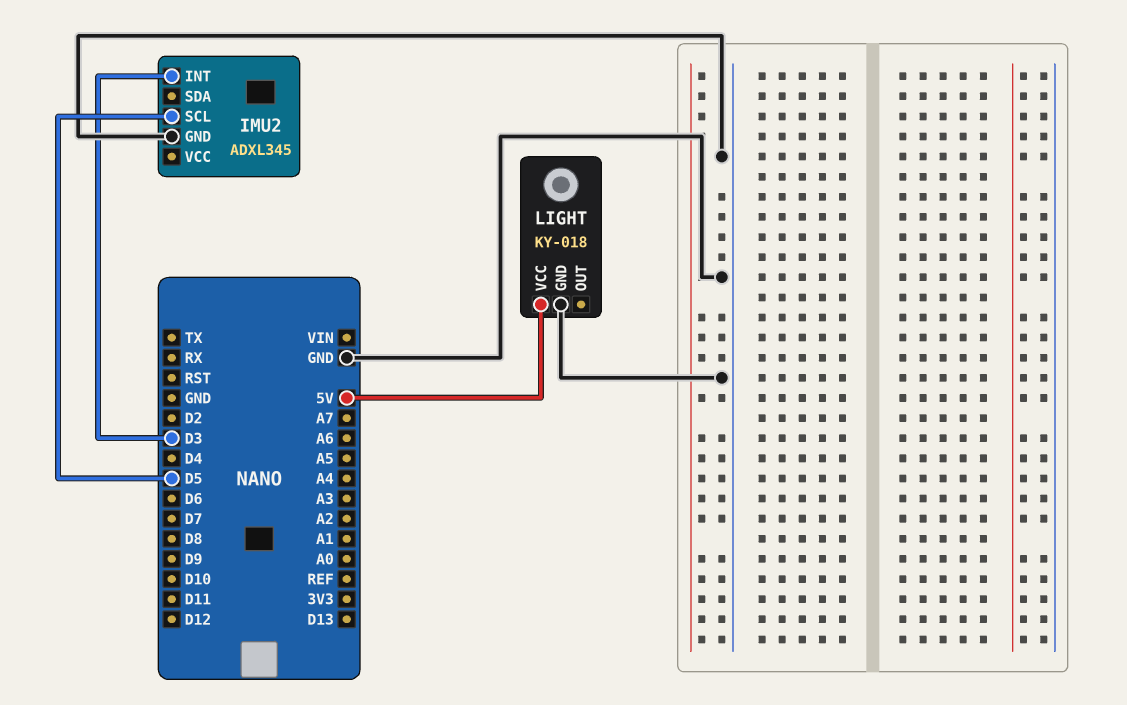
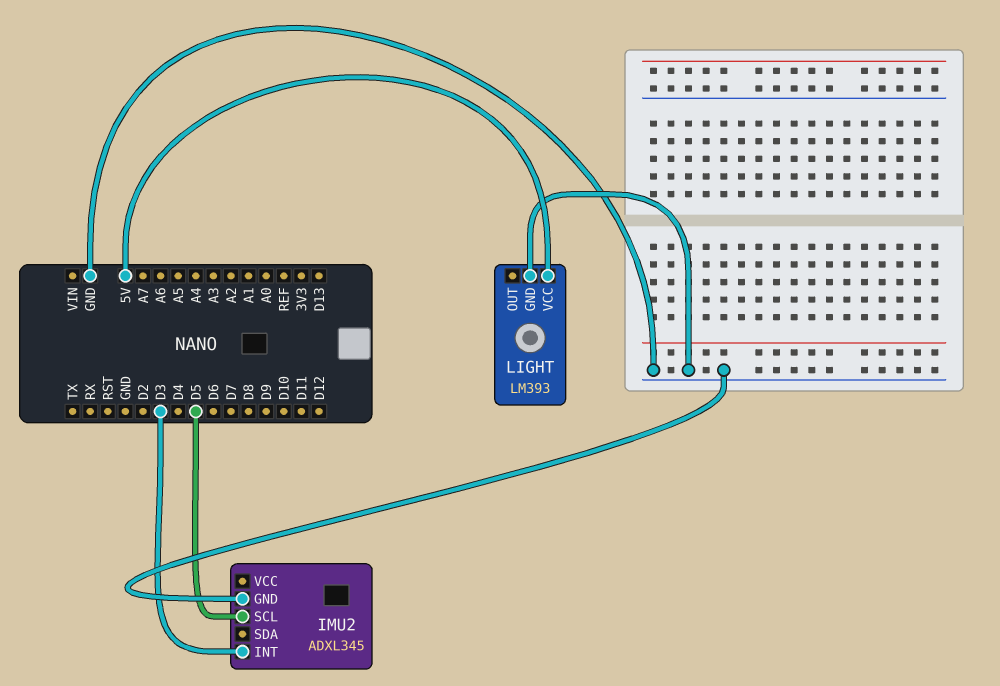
LIGHT: KY-018 -> LM393

